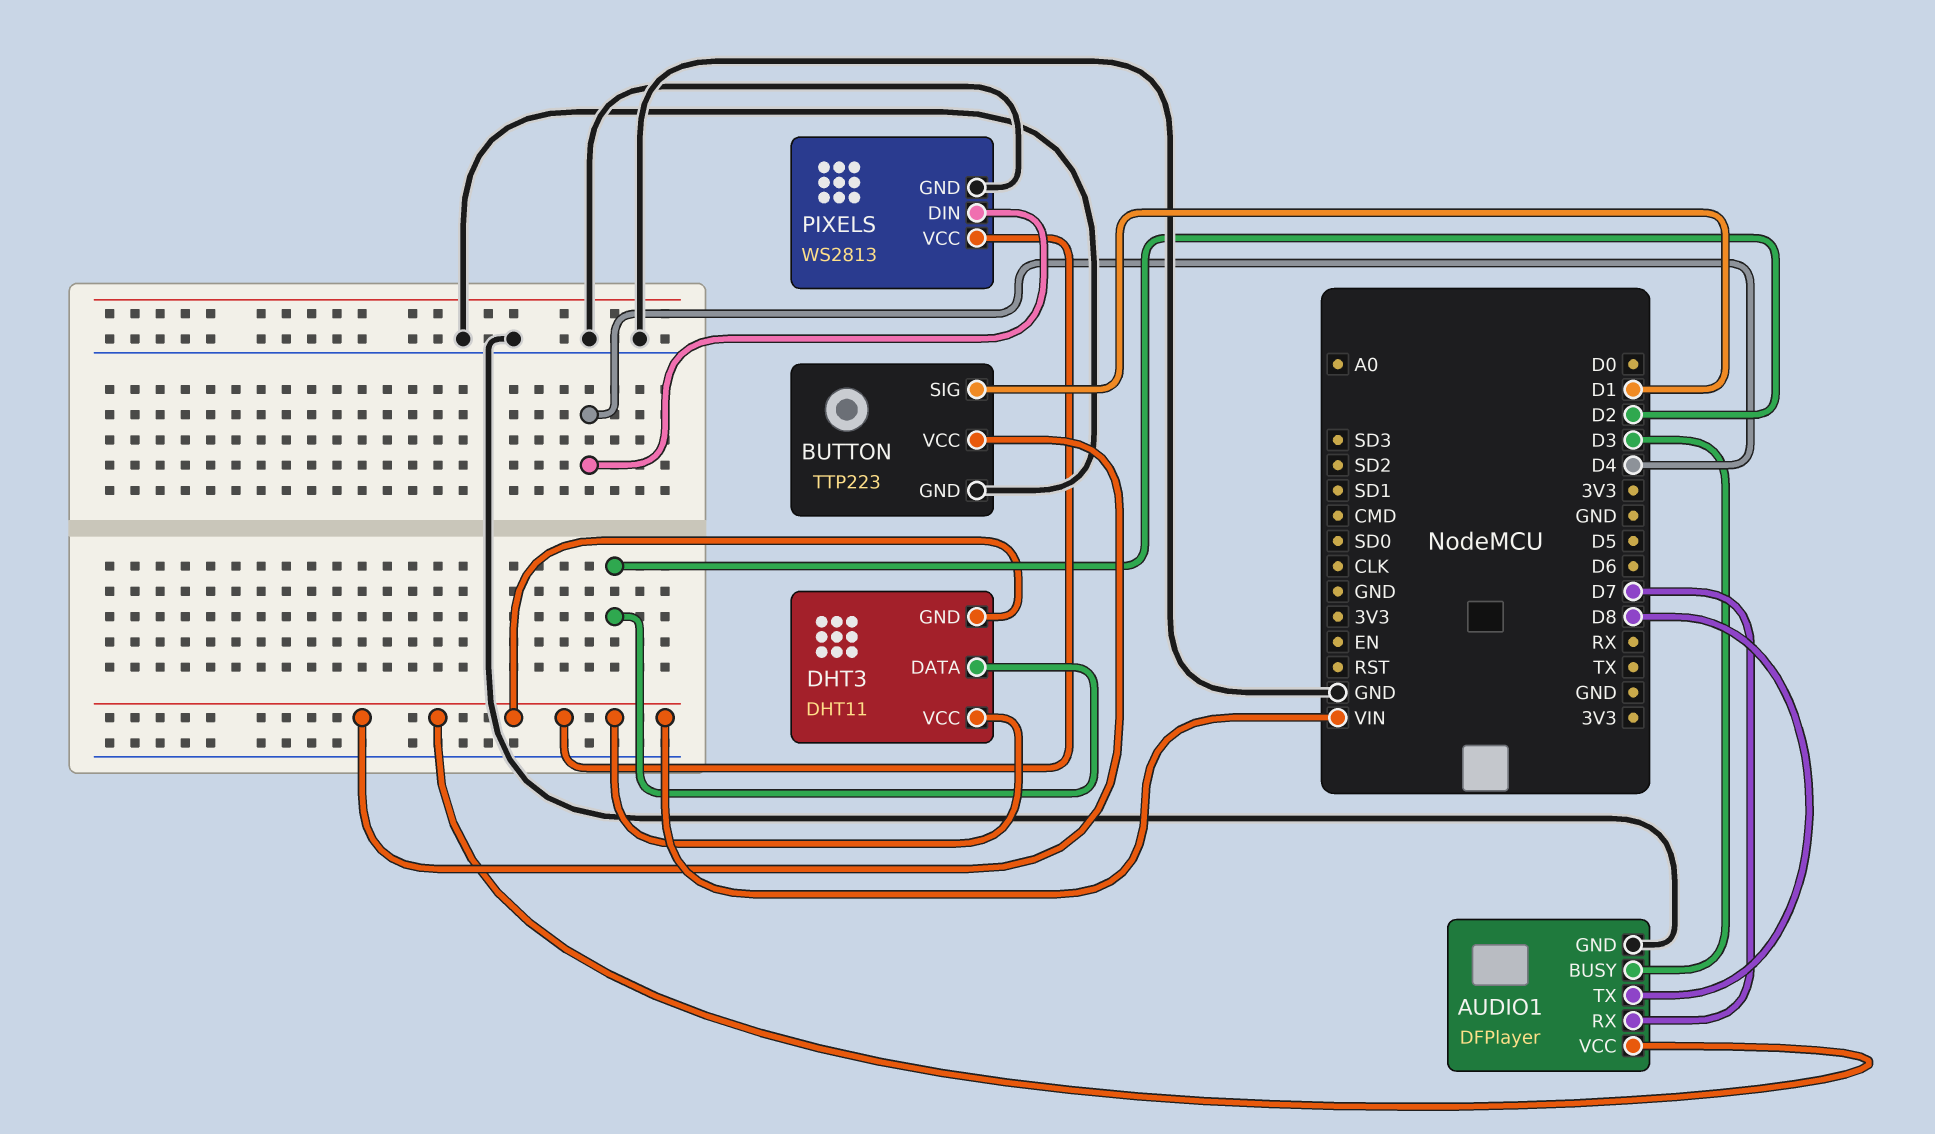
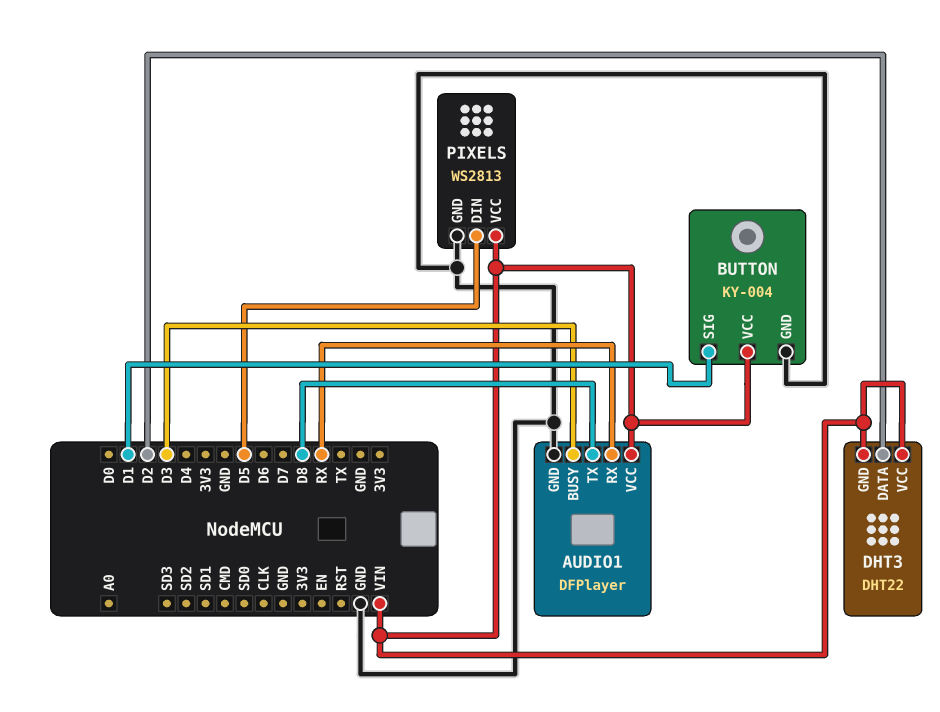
AUDIO1 pin RX: D7 -> RX
BUTTON: TTP223 -> KY-004
DHT3: DHT11 -> DHT22
PIXELS pin DIN: D4 -> D5

